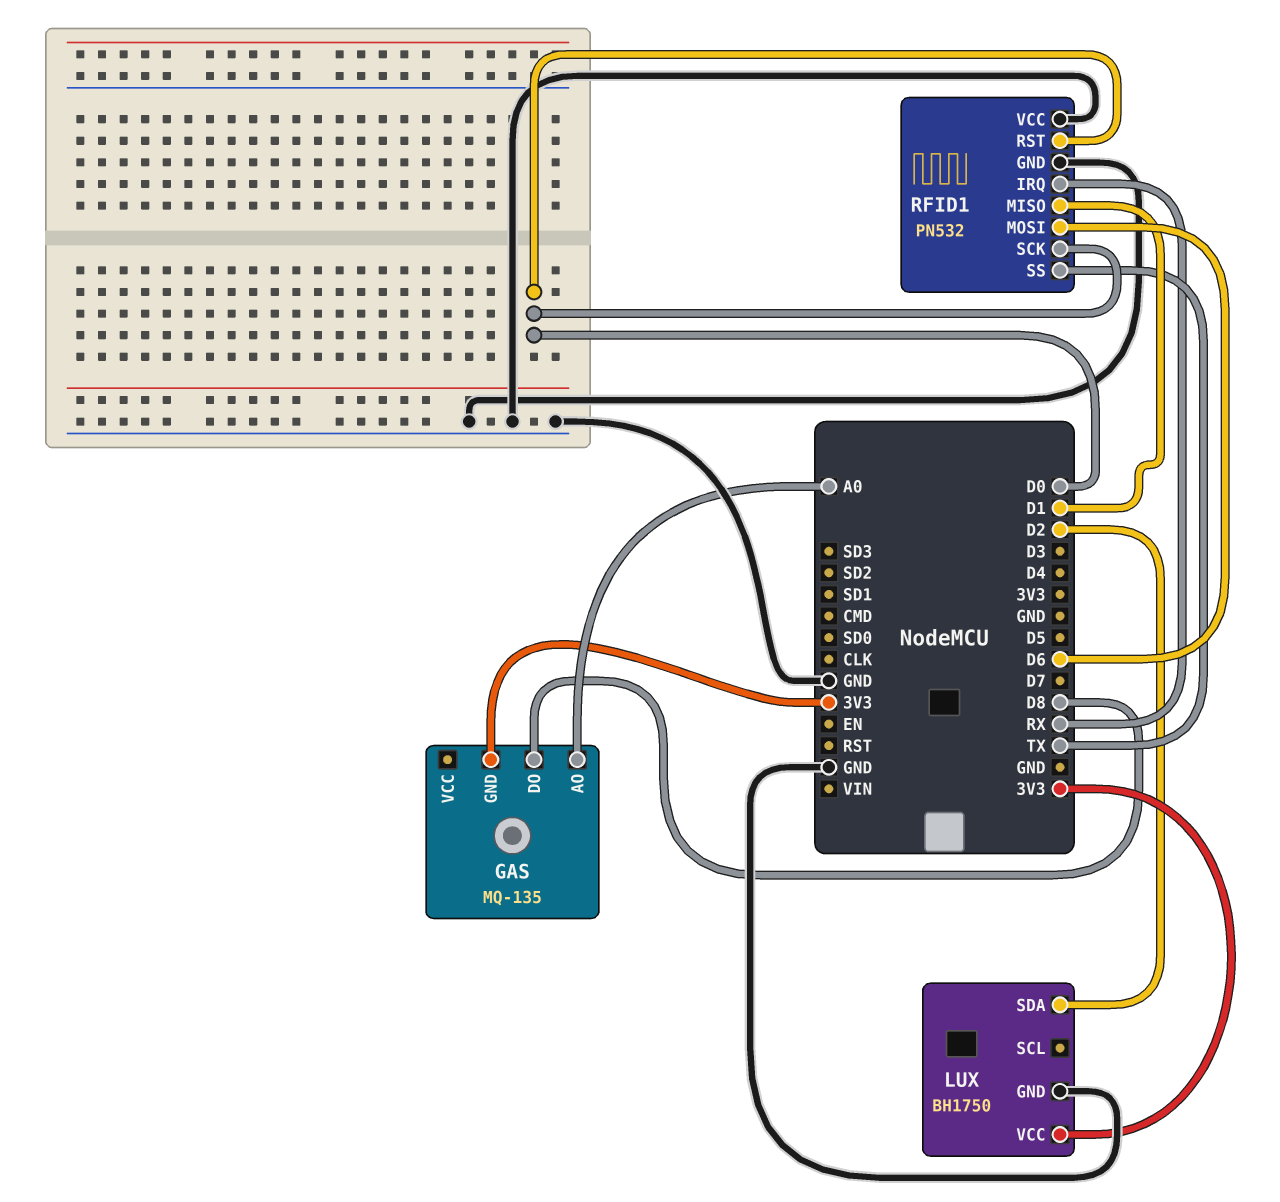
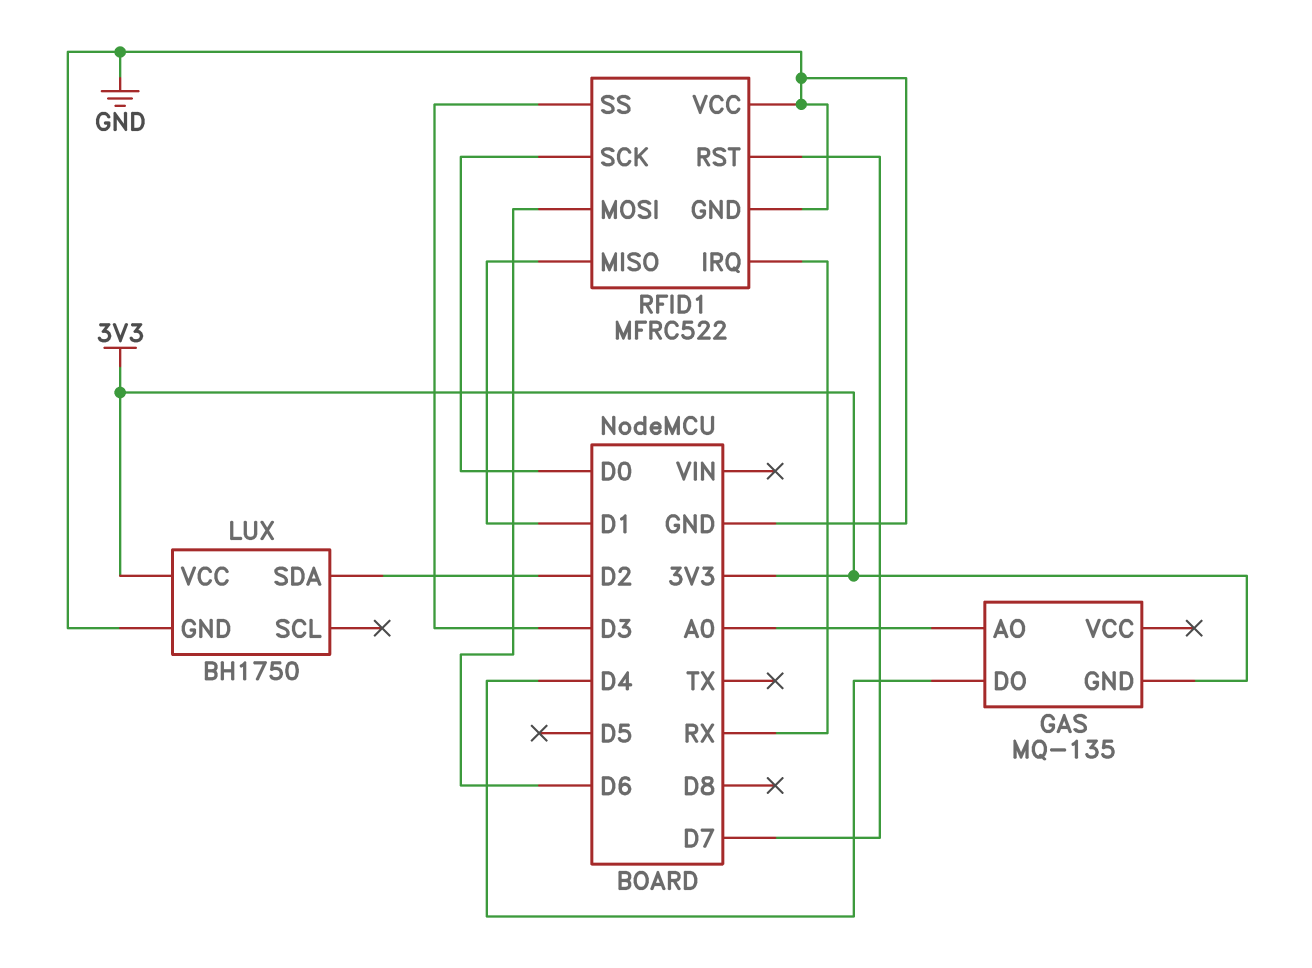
GAS pin DO: D8 -> D4
RFID1: PN532 -> MFRC522
RFID1 pin RST: D0 -> D7
RFID1 pin SS: TX -> D3

